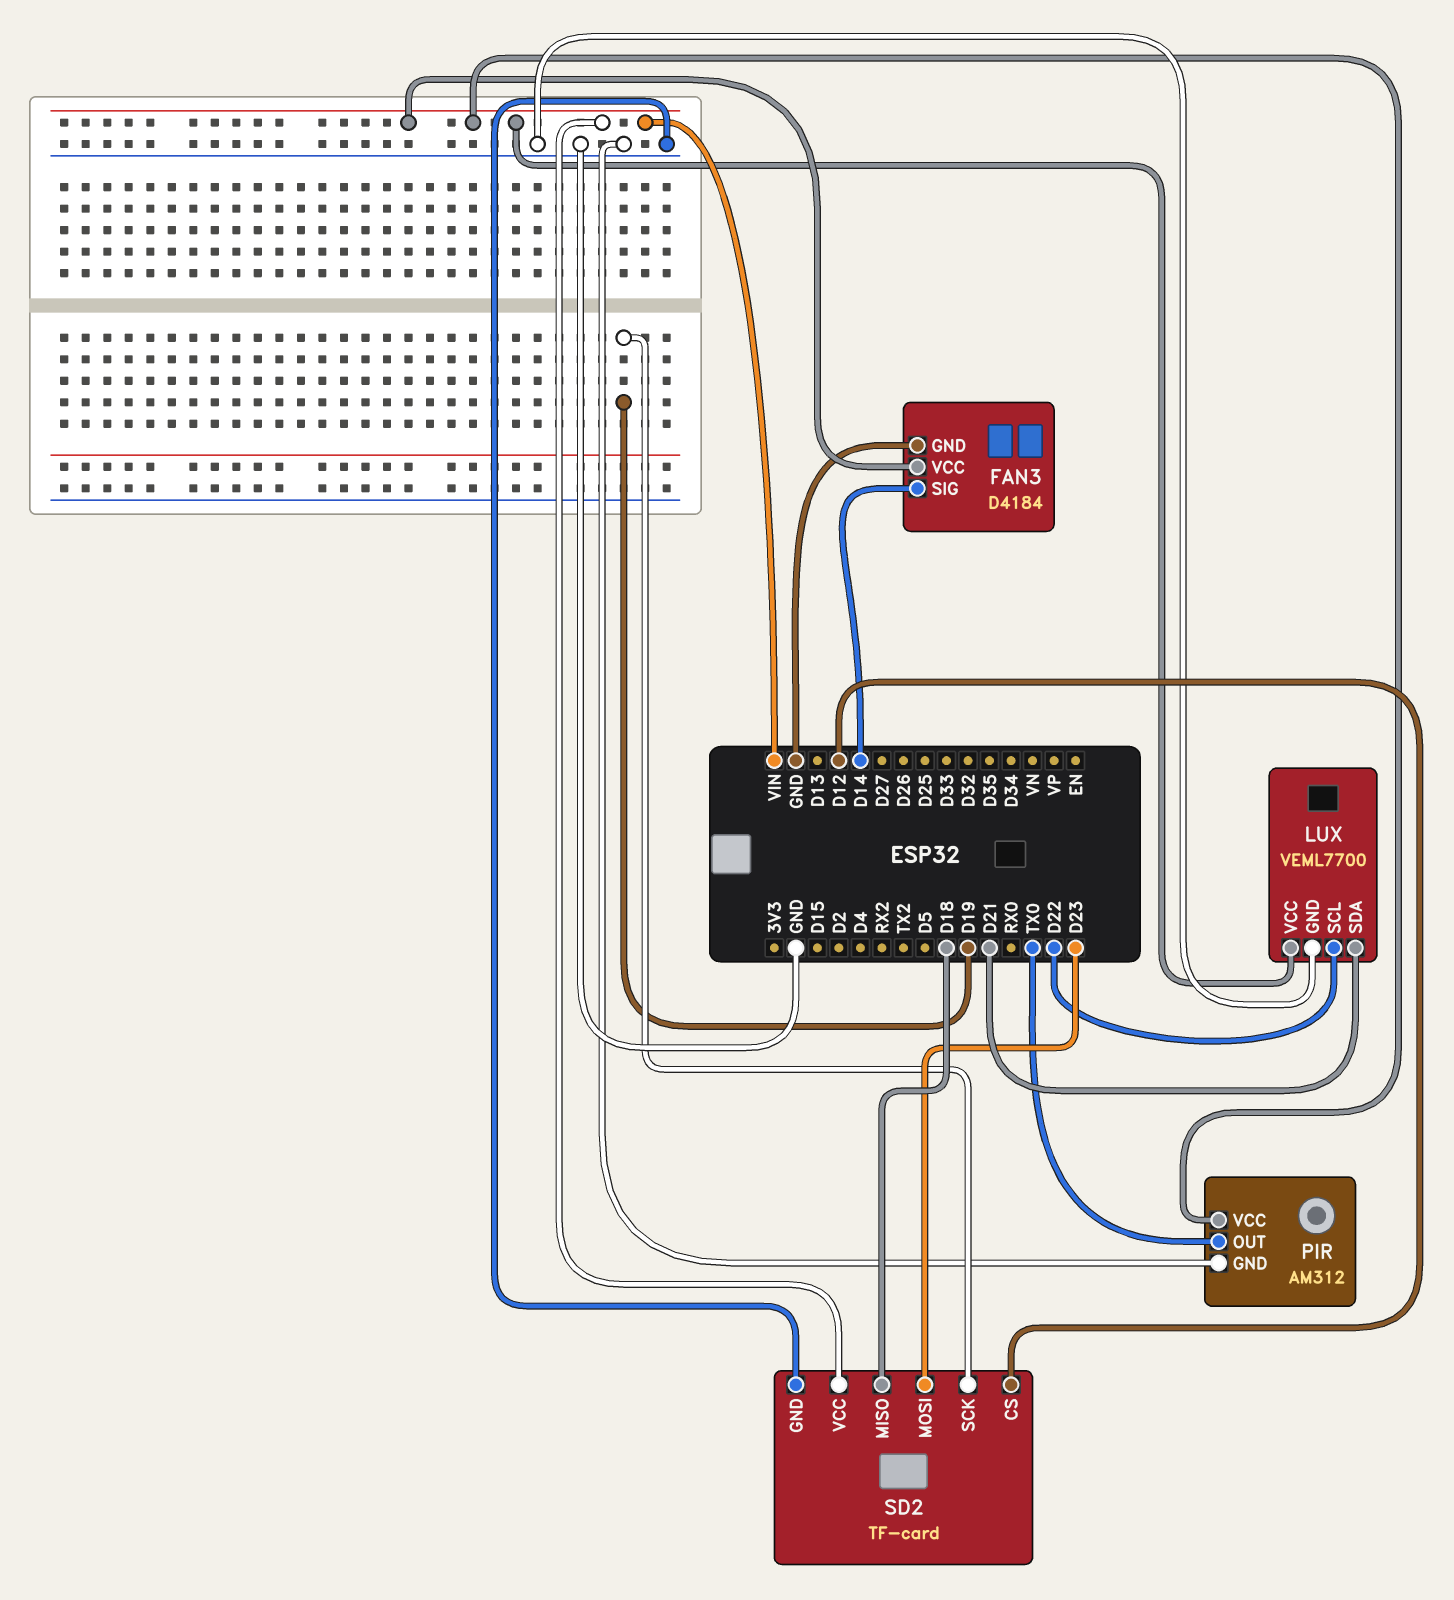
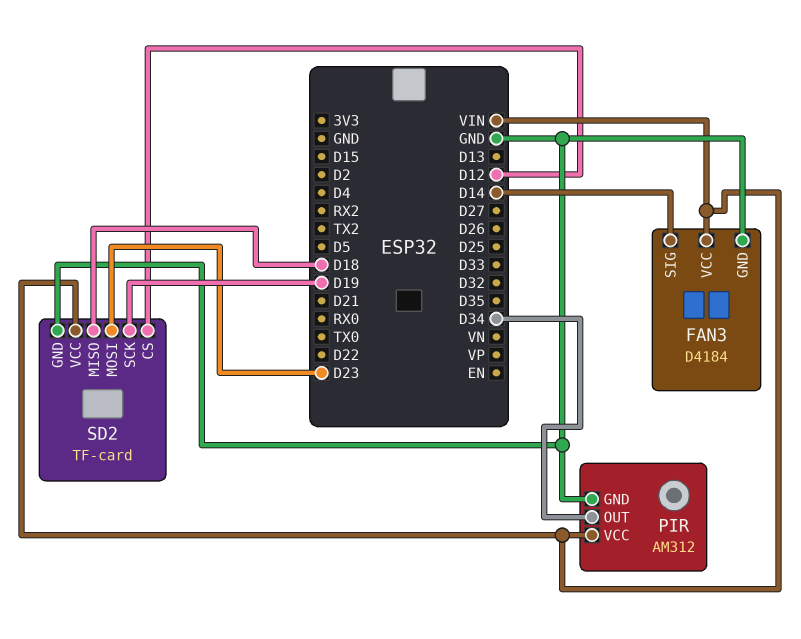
LUX: VEML7700 -> none
LUX pin GND: GND -> none
LUX pin SCL: D22 -> none
LUX pin SDA: D21 -> none
LUX pin VCC: VIN -> none
PIR pin OUT: TX0 -> D34

